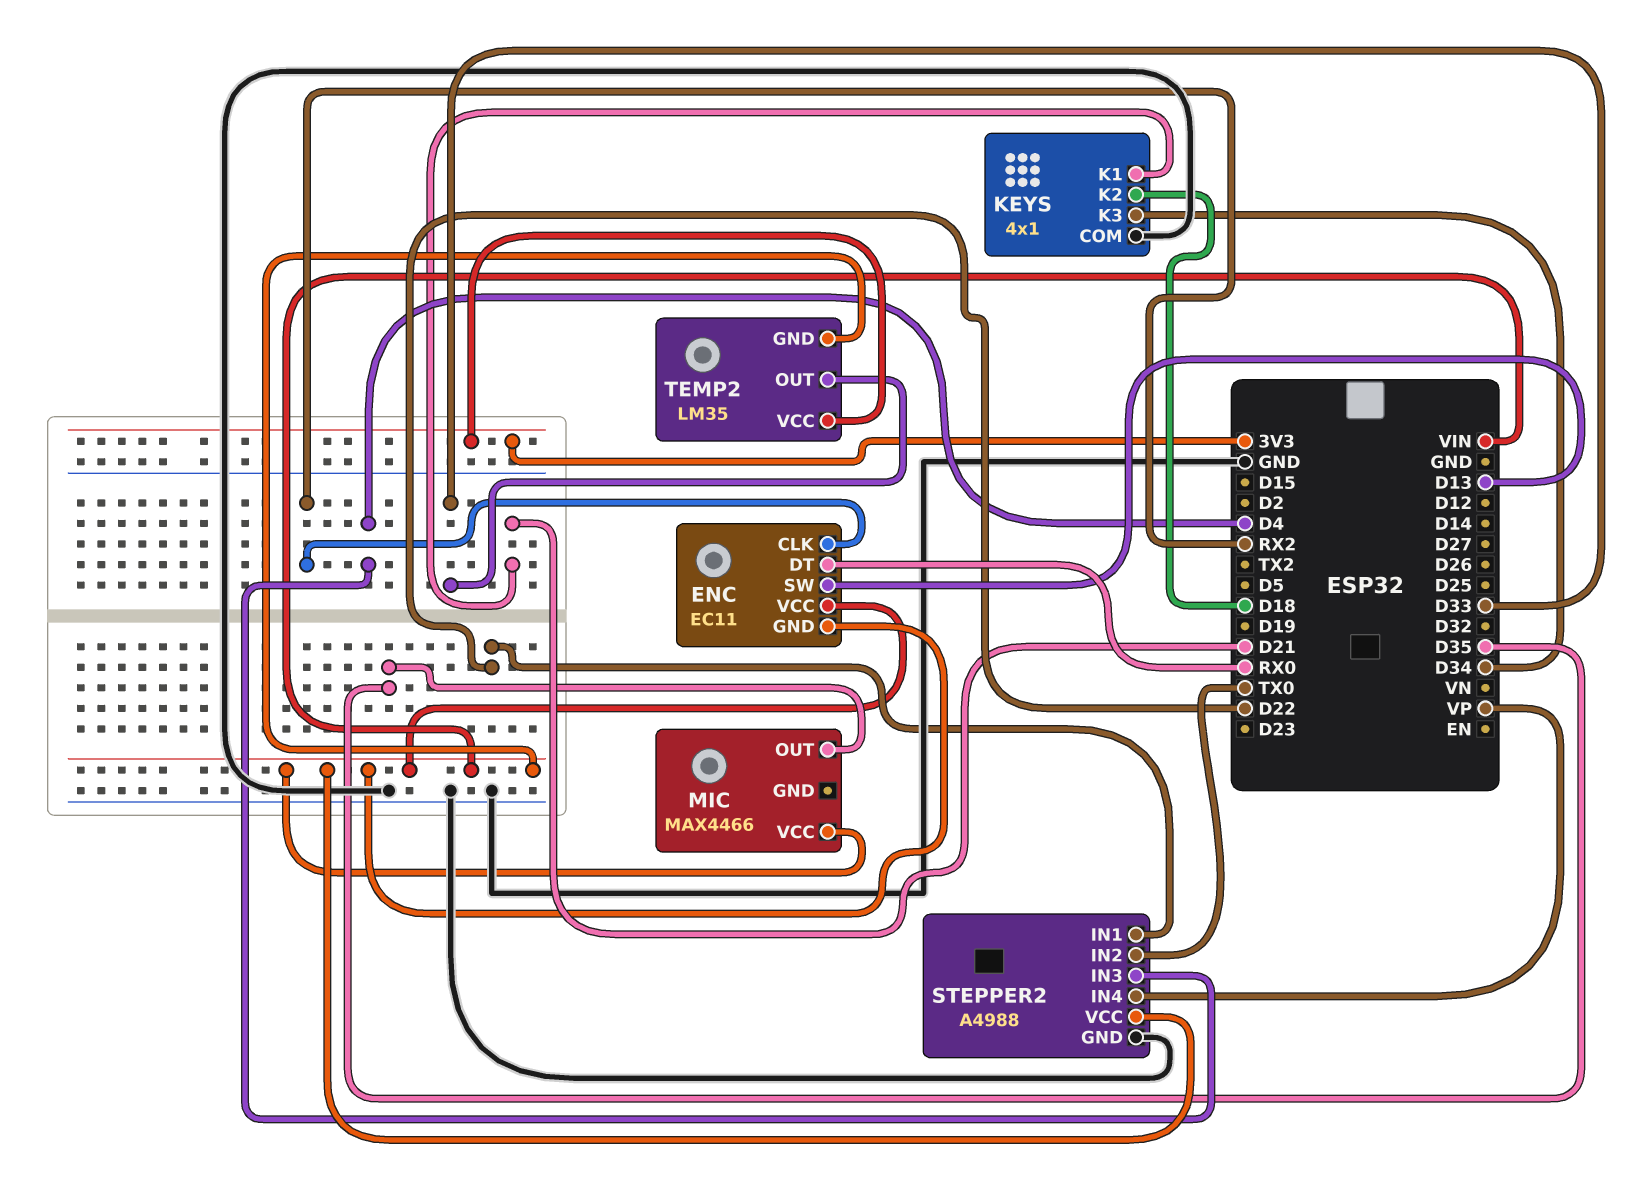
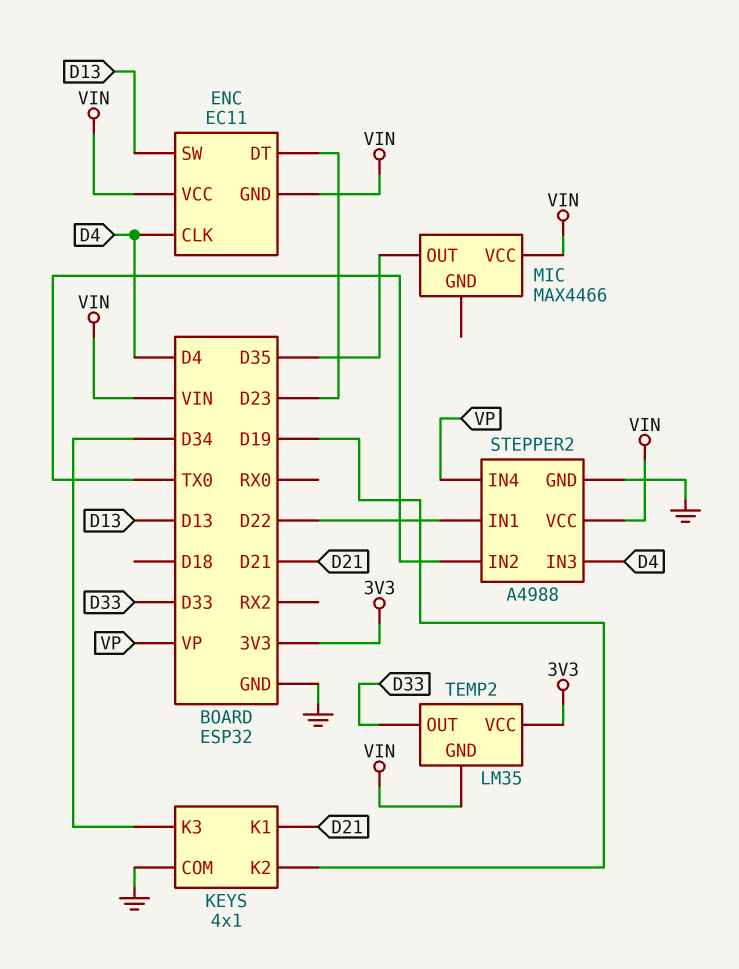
ENC pin CLK: RX2 -> D4
ENC pin DT: RX0 -> D23
KEYS pin K2: D18 -> D19

